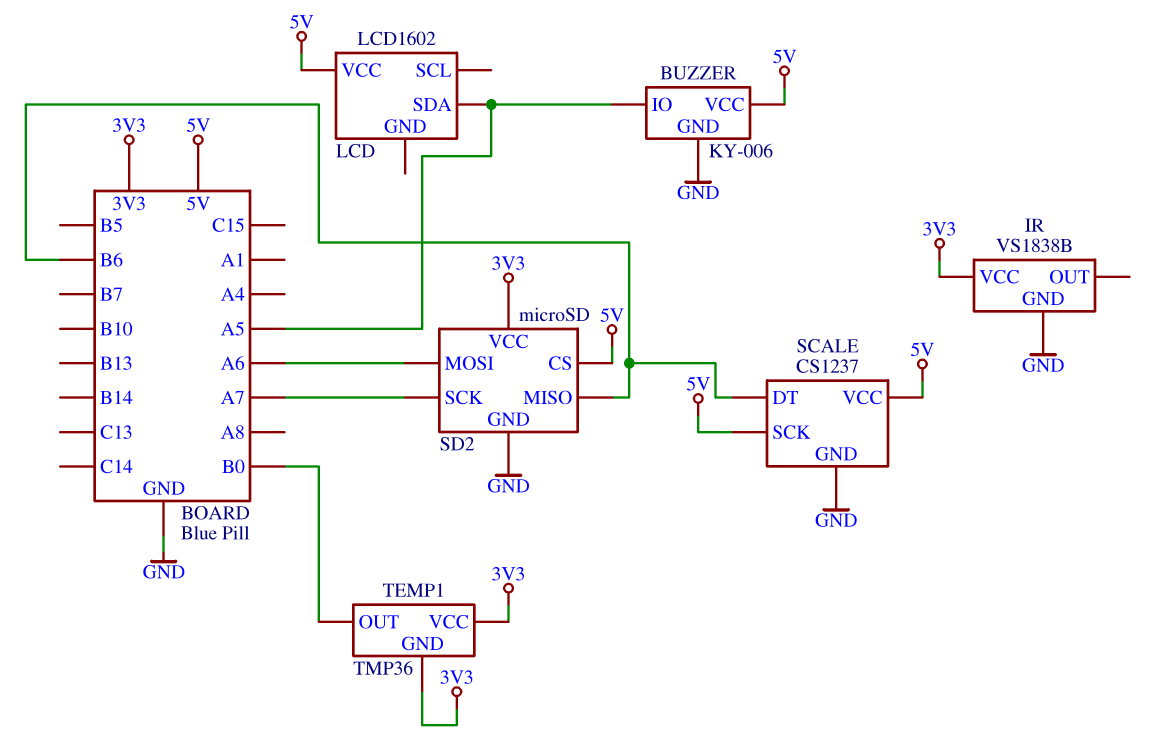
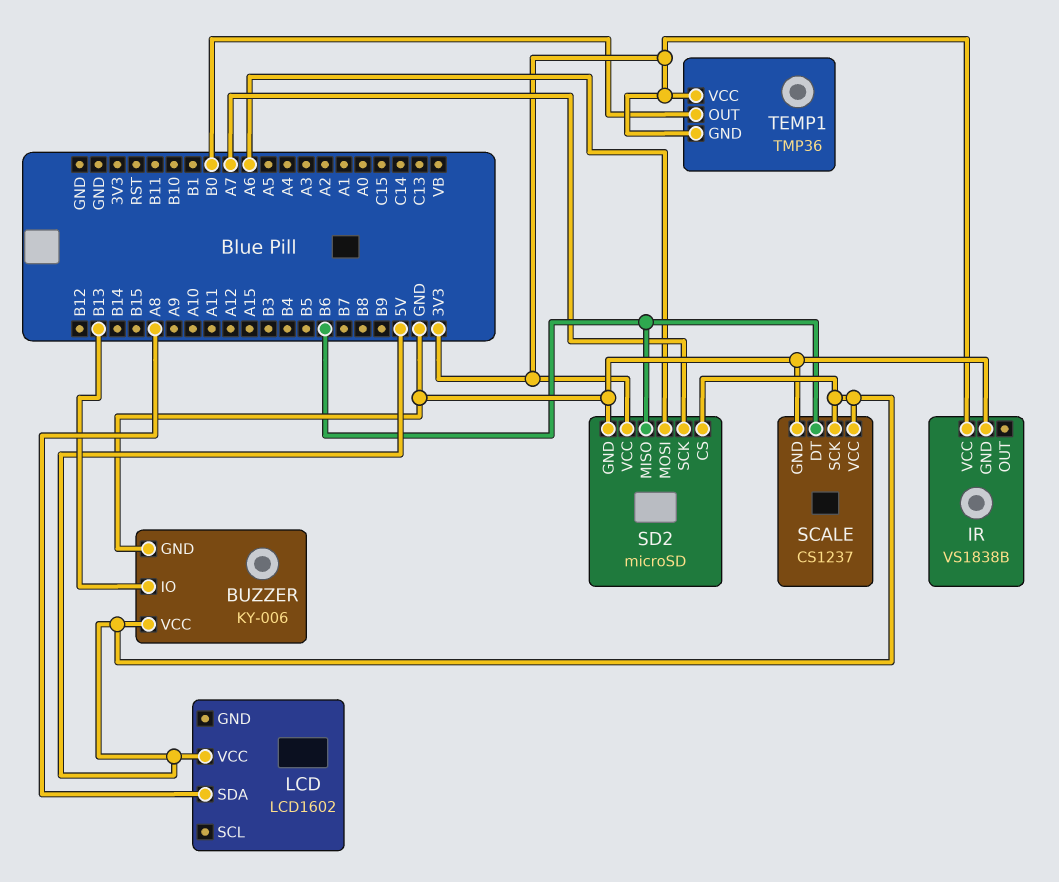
BUZZER pin IO: A5 -> B13
LCD pin SDA: A5 -> A8

